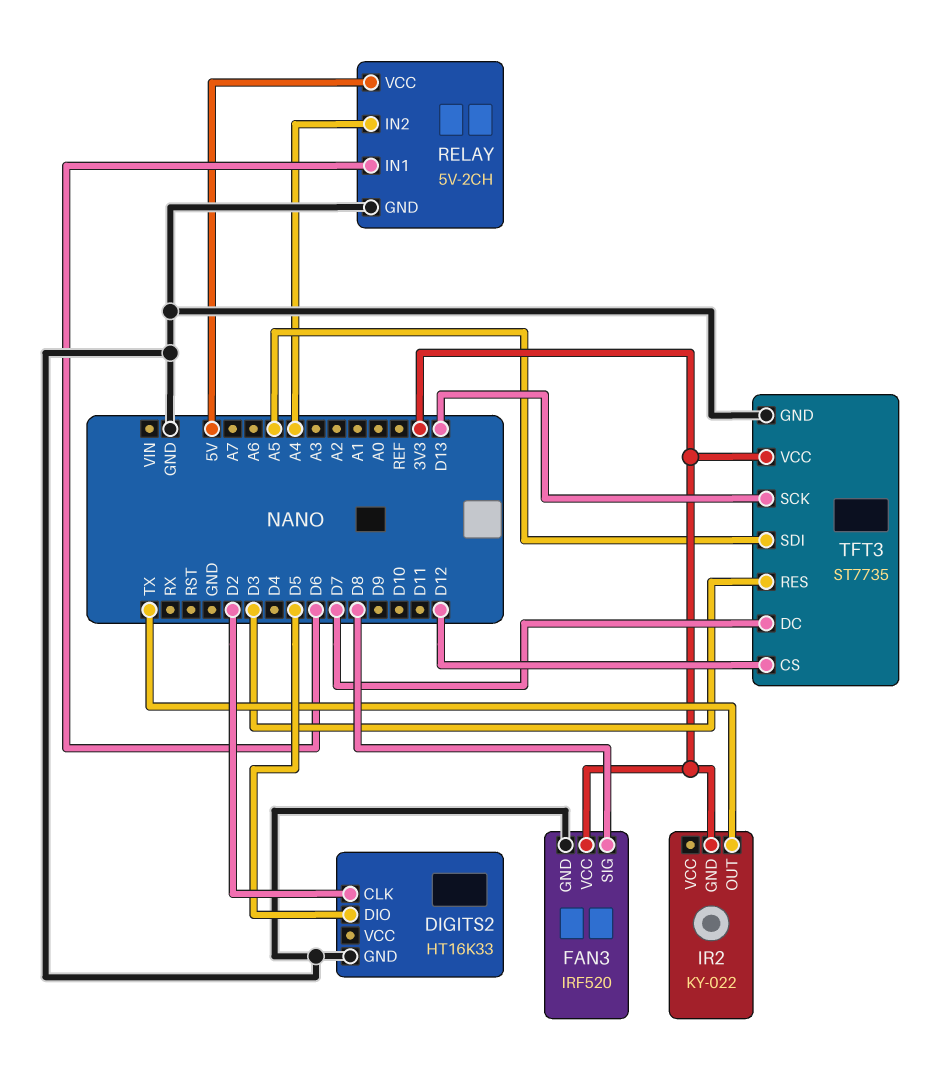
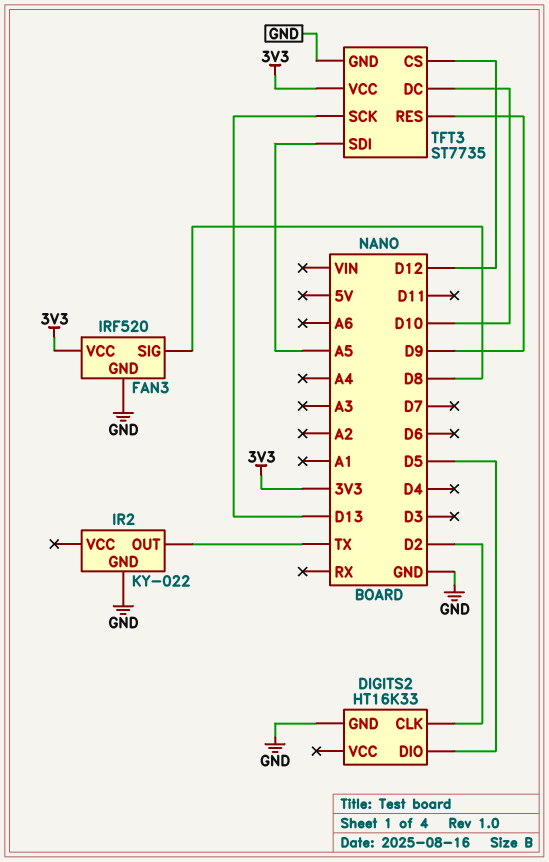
IR2 pin GND: 3V3 -> GND
RELAY: 5V-2CH -> none
RELAY pin GND: GND -> none
RELAY pin IN1: D6 -> none
RELAY pin IN2: A4 -> none
RELAY pin VCC: 5V -> none
TFT3 pin DC: D7 -> D10
TFT3 pin RES: D3 -> D9

